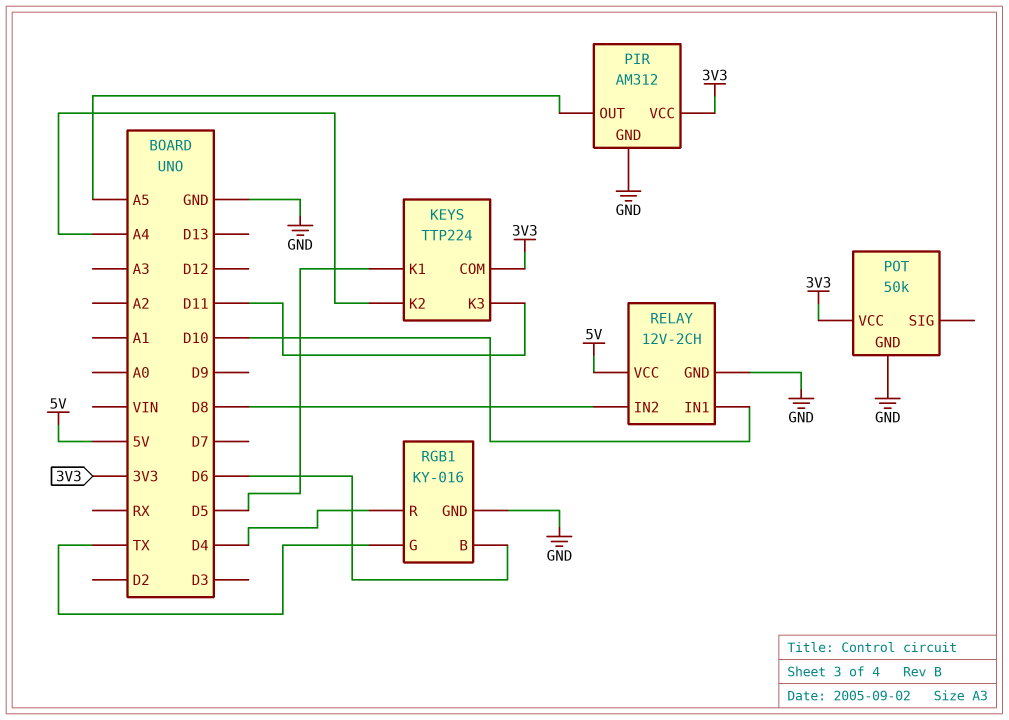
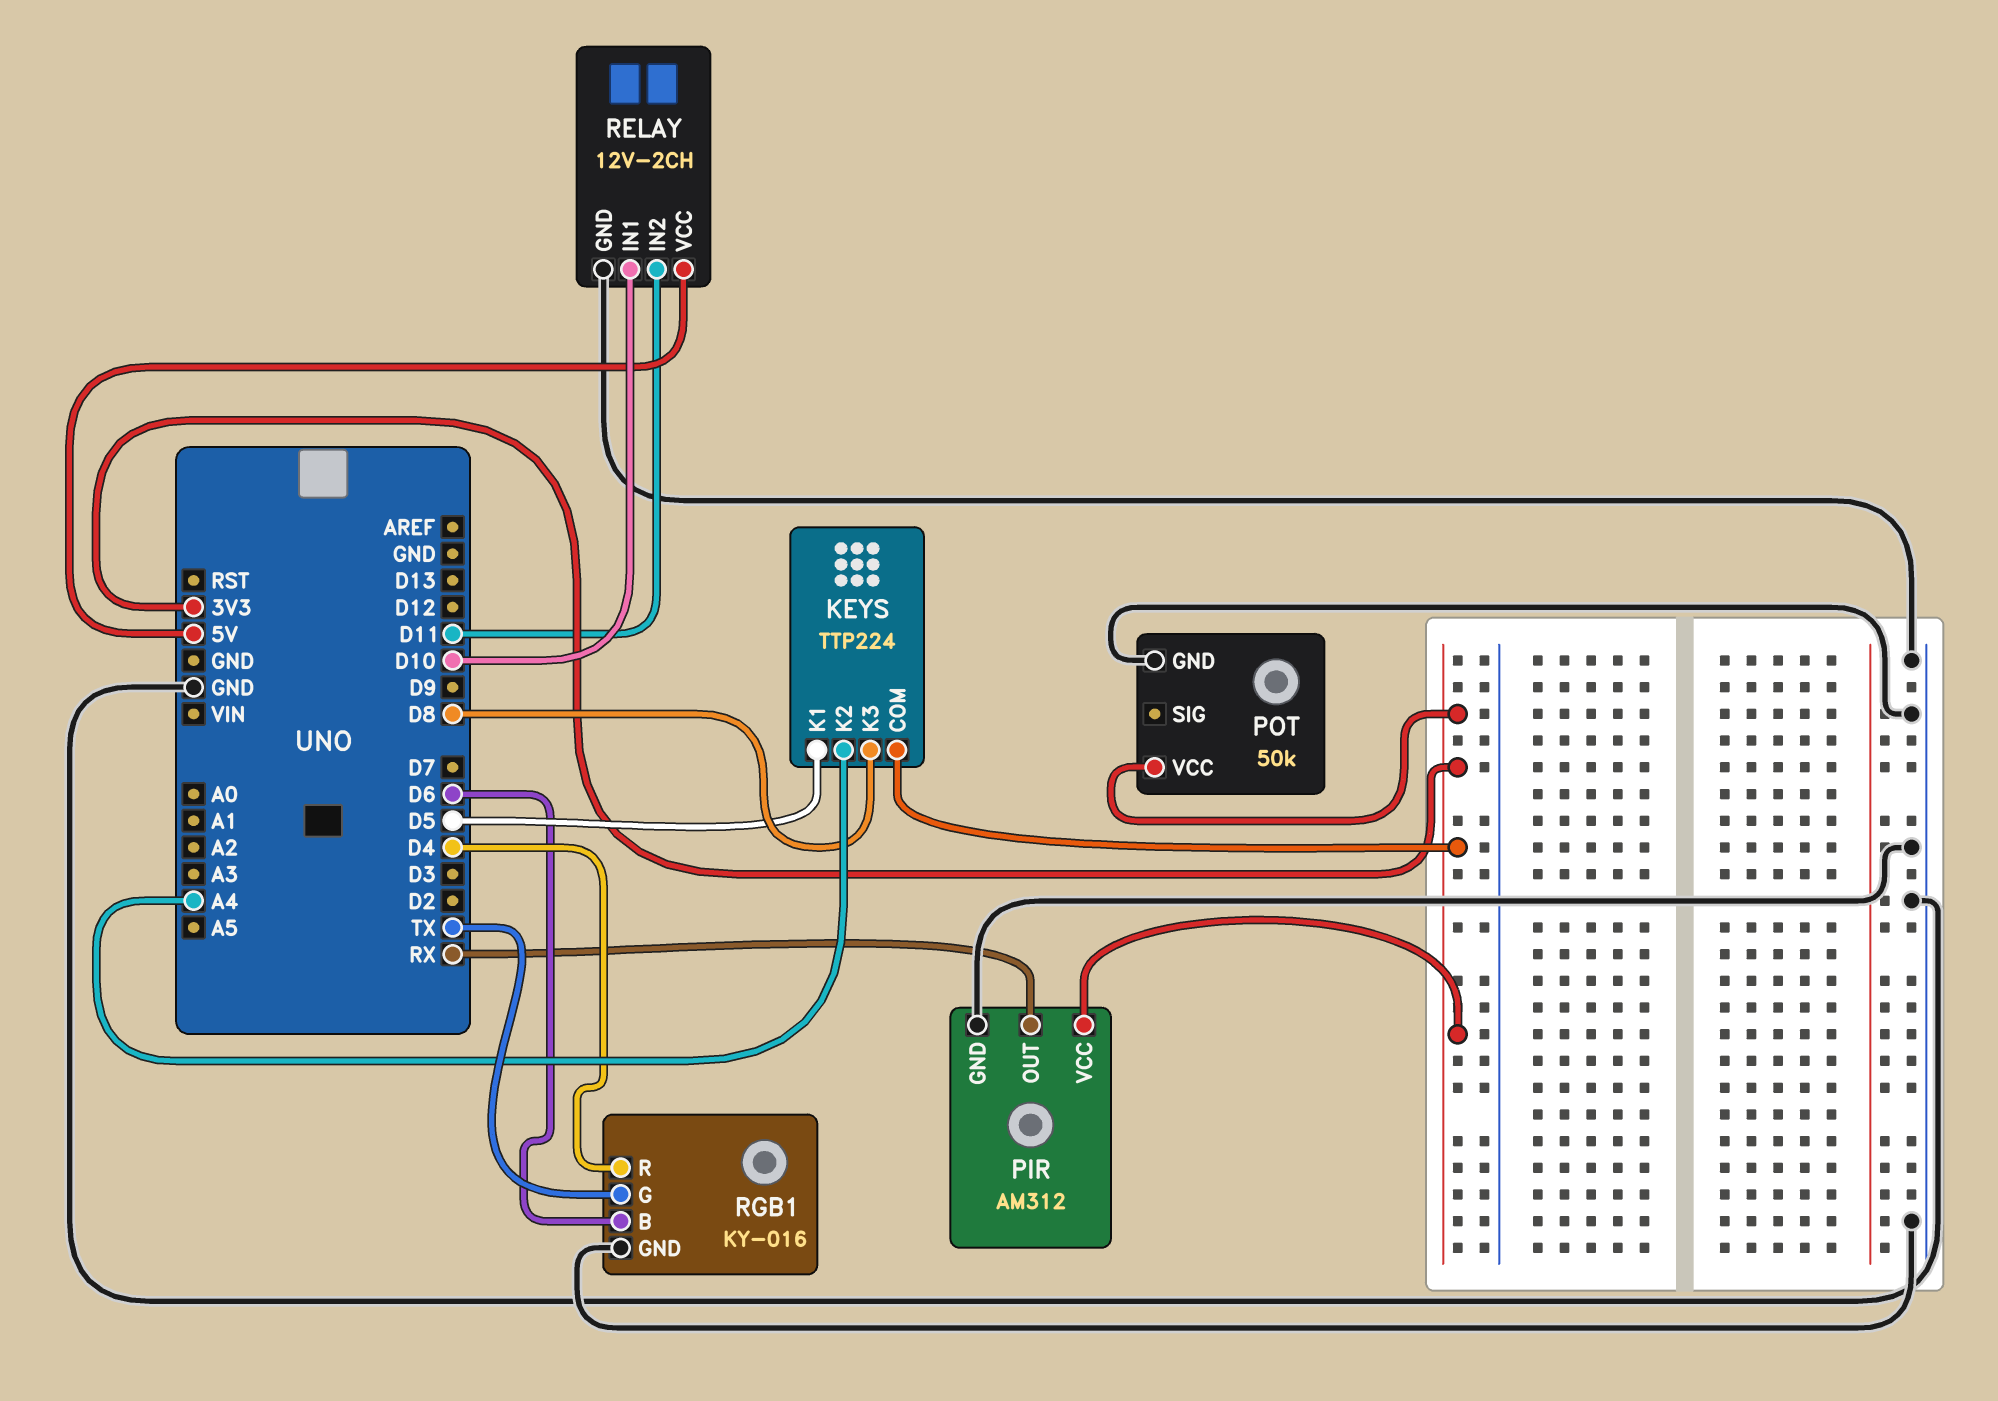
KEYS pin K3: D11 -> D8
PIR pin OUT: A5 -> RX
RELAY pin IN2: D8 -> D11

